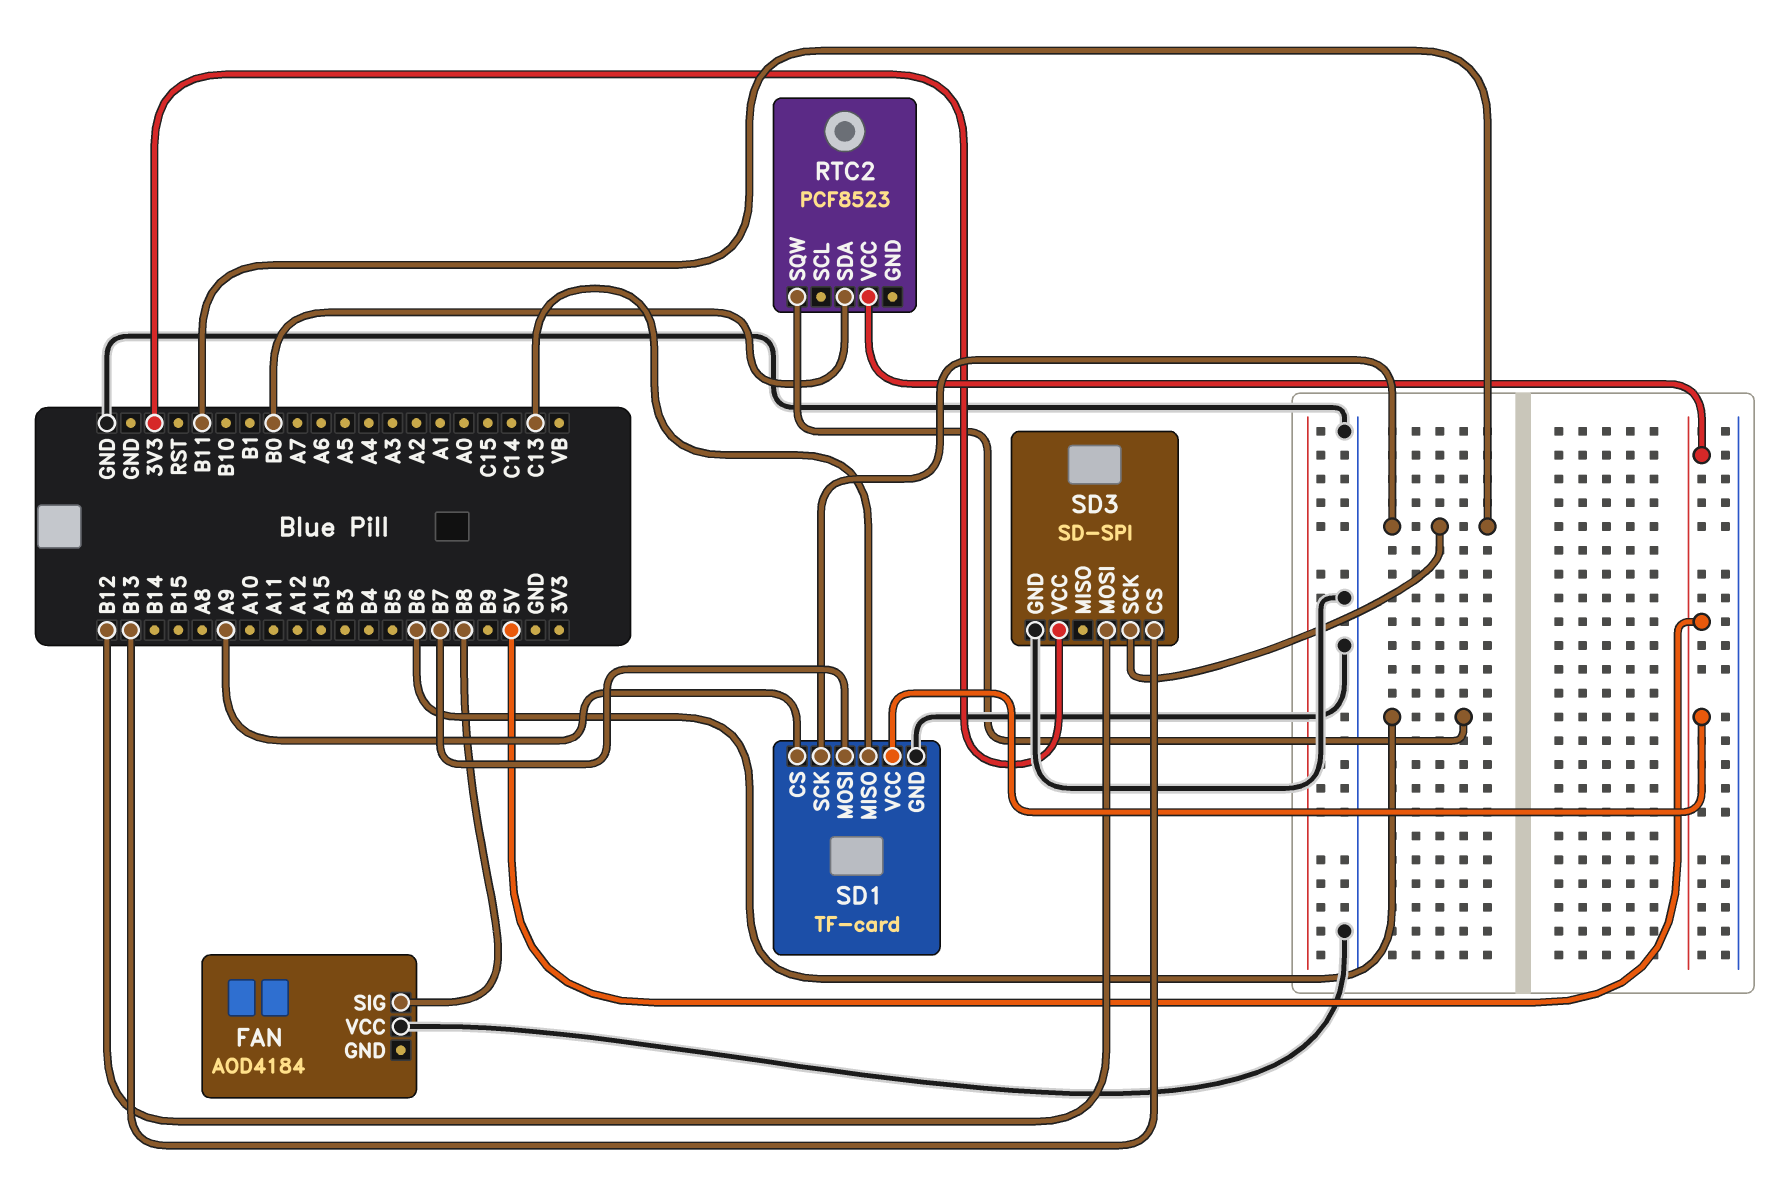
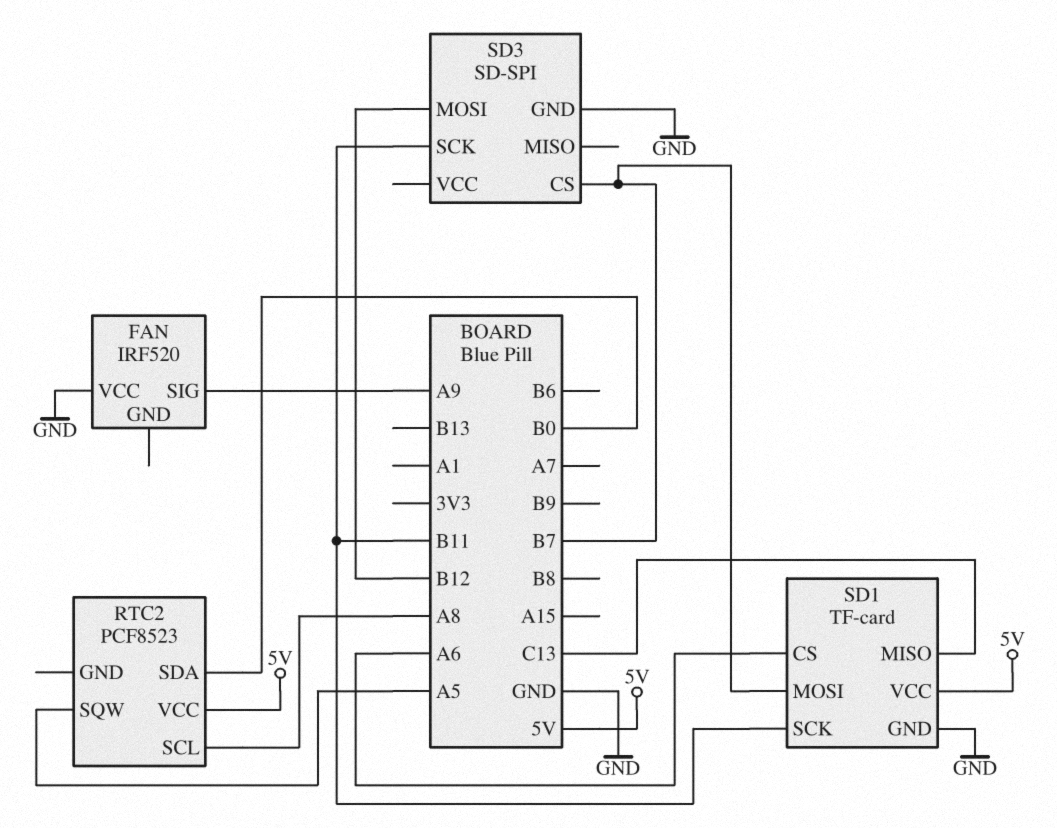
FAN: AOD4184 -> IRF520
FAN pin SIG: B8 -> A9
RTC2 pin SCL: none -> A8
RTC2 pin SQW: B6 -> A5
SD1 pin CS: A9 -> A6
SD3 pin CS: B13 -> B7
SD3 pin VCC: 3V3 -> none

